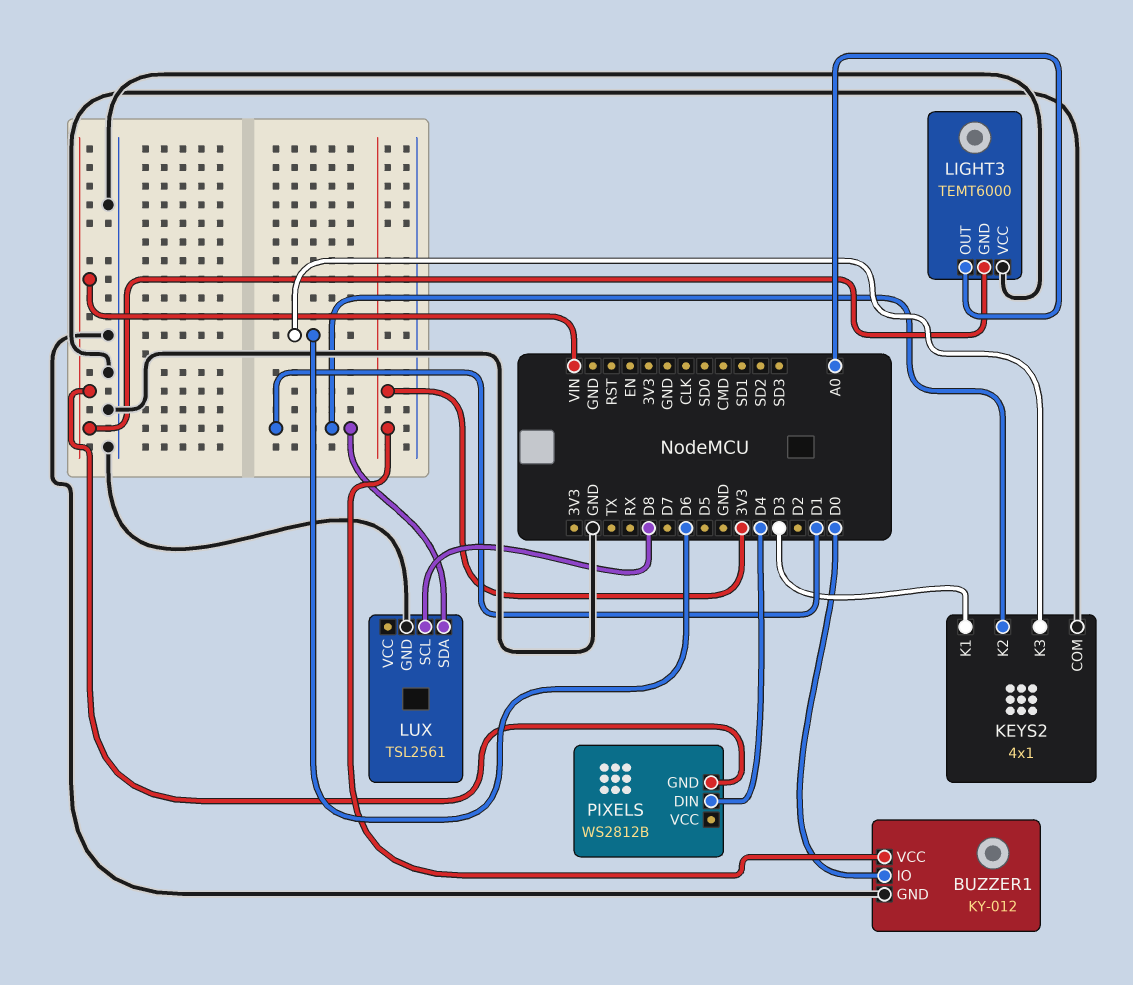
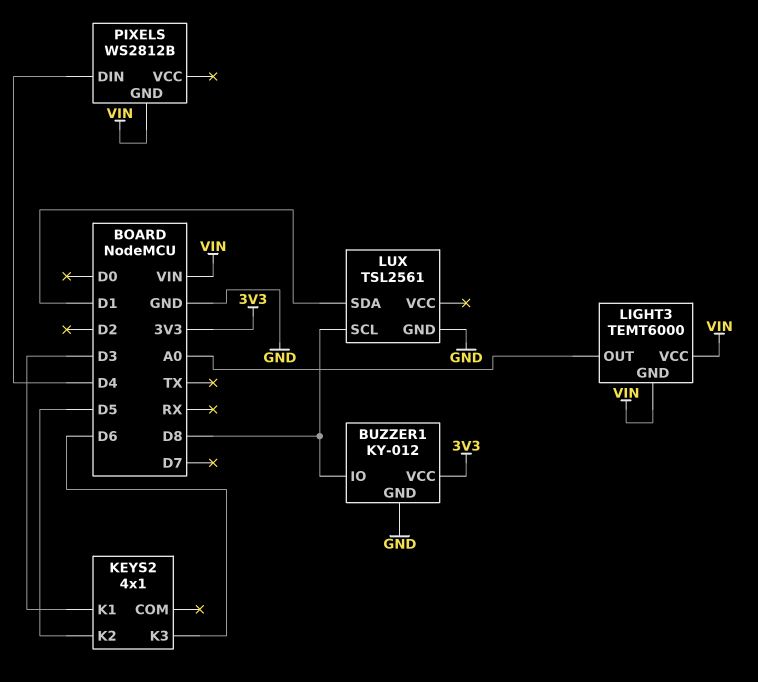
BUZZER1 pin IO: D0 -> D8
KEYS2 pin COM: GND -> none
KEYS2 pin K2: D1 -> D5
LIGHT3 pin VCC: GND -> VIN

